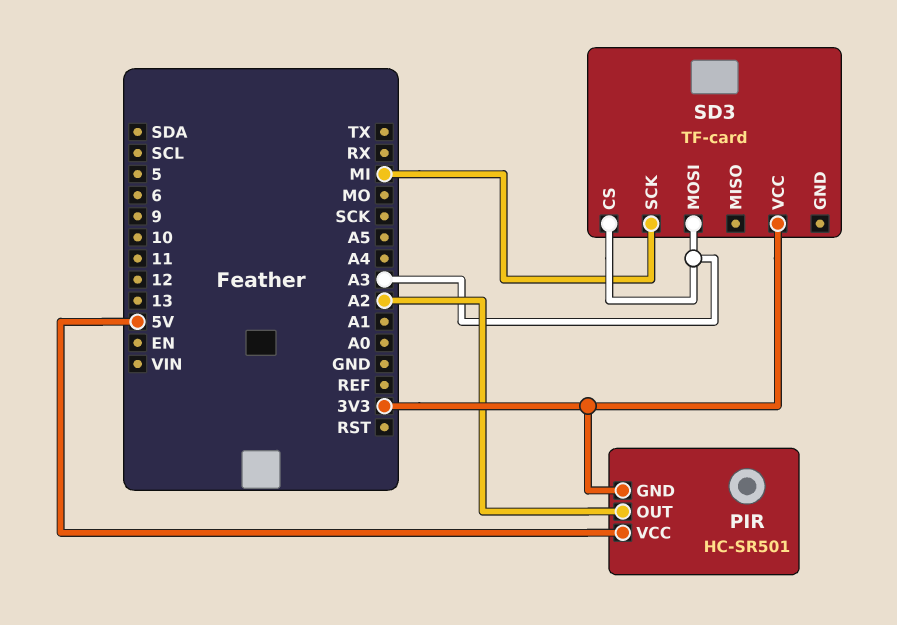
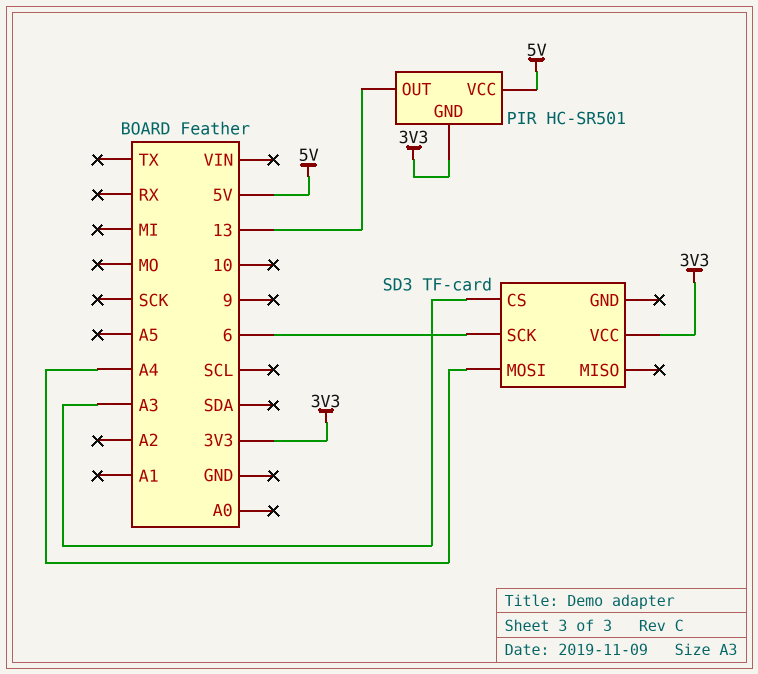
PIR pin OUT: A2 -> 13
SD3 pin MOSI: A3 -> A4
SD3 pin SCK: MI -> 6

